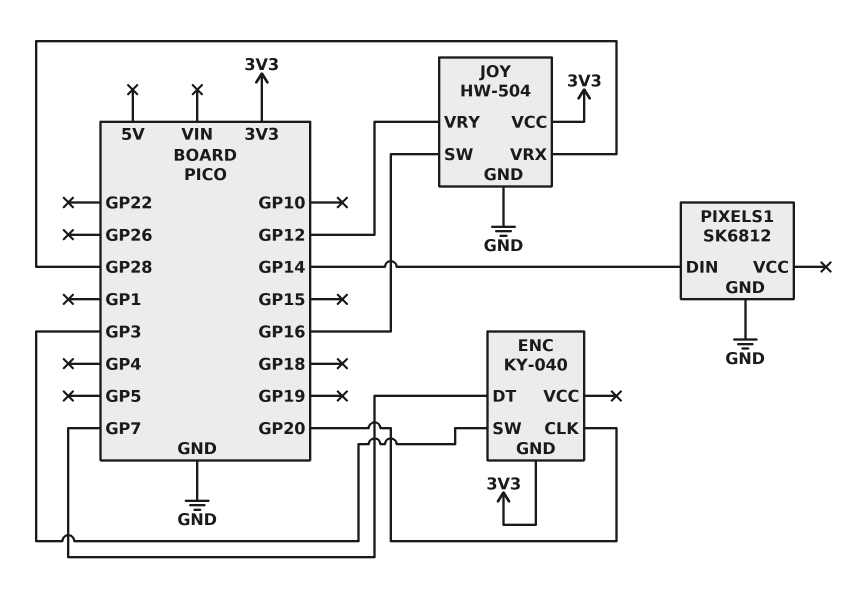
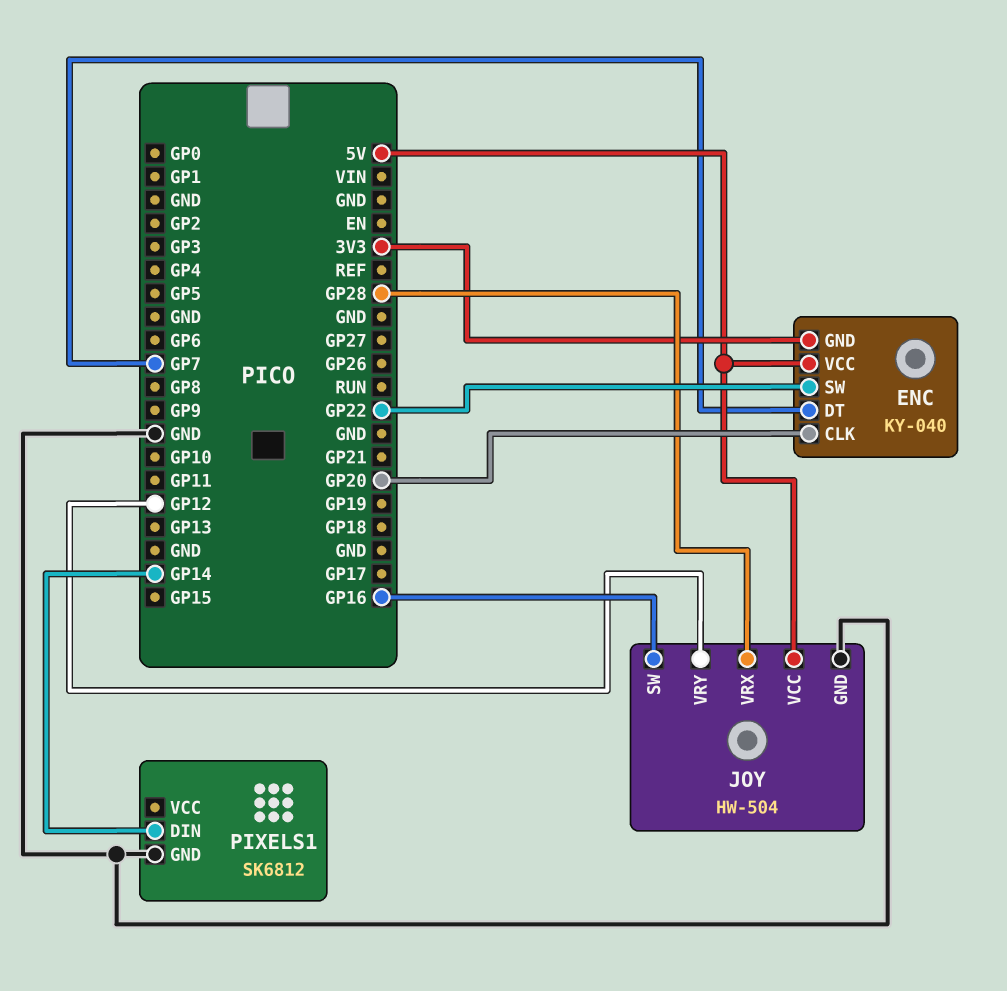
ENC pin SW: GP3 -> GP22
ENC pin VCC: none -> 5V
JOY pin VCC: 3V3 -> 5V

